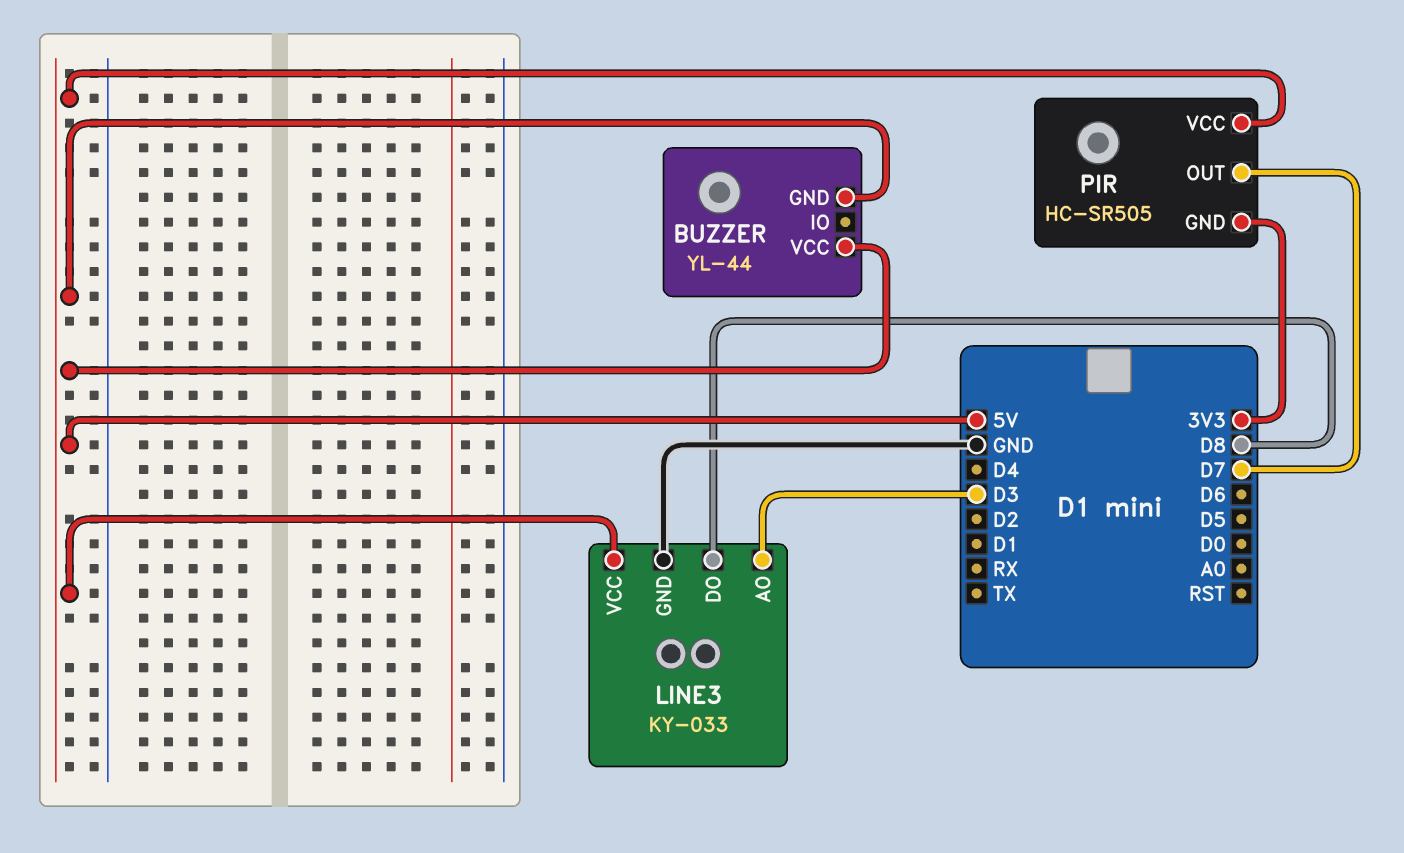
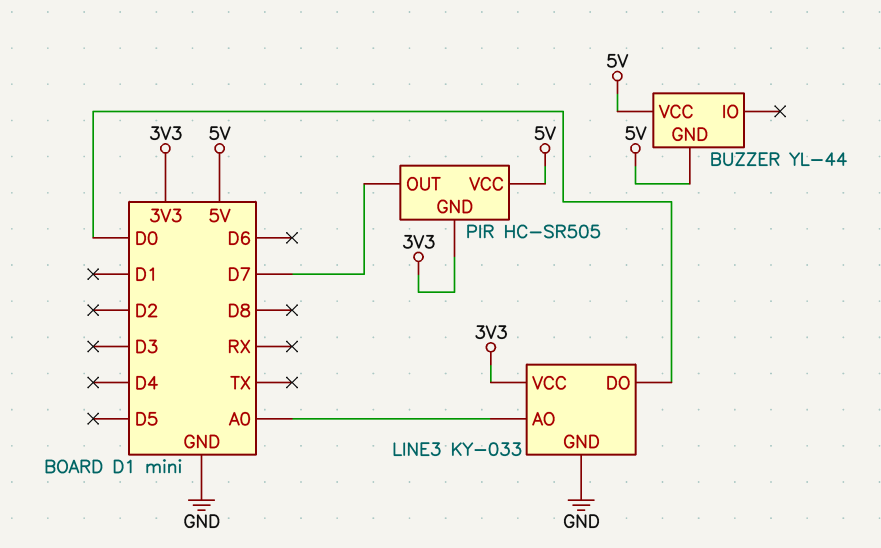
LINE3 pin AO: D3 -> A0
LINE3 pin DO: D8 -> D0
LINE3 pin VCC: 5V -> 3V3

